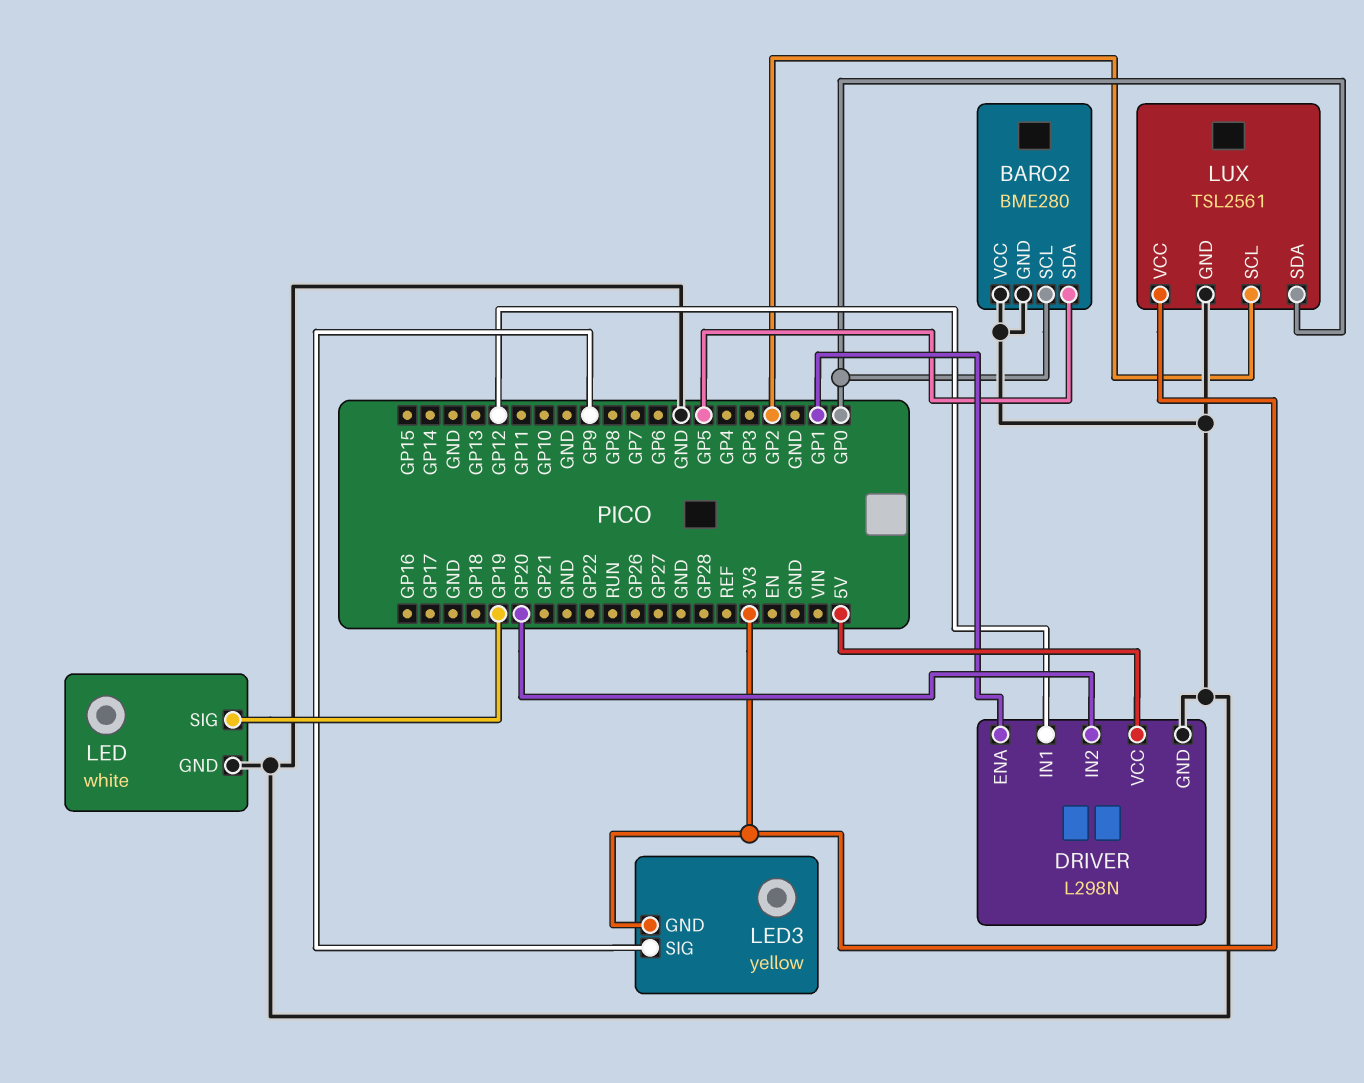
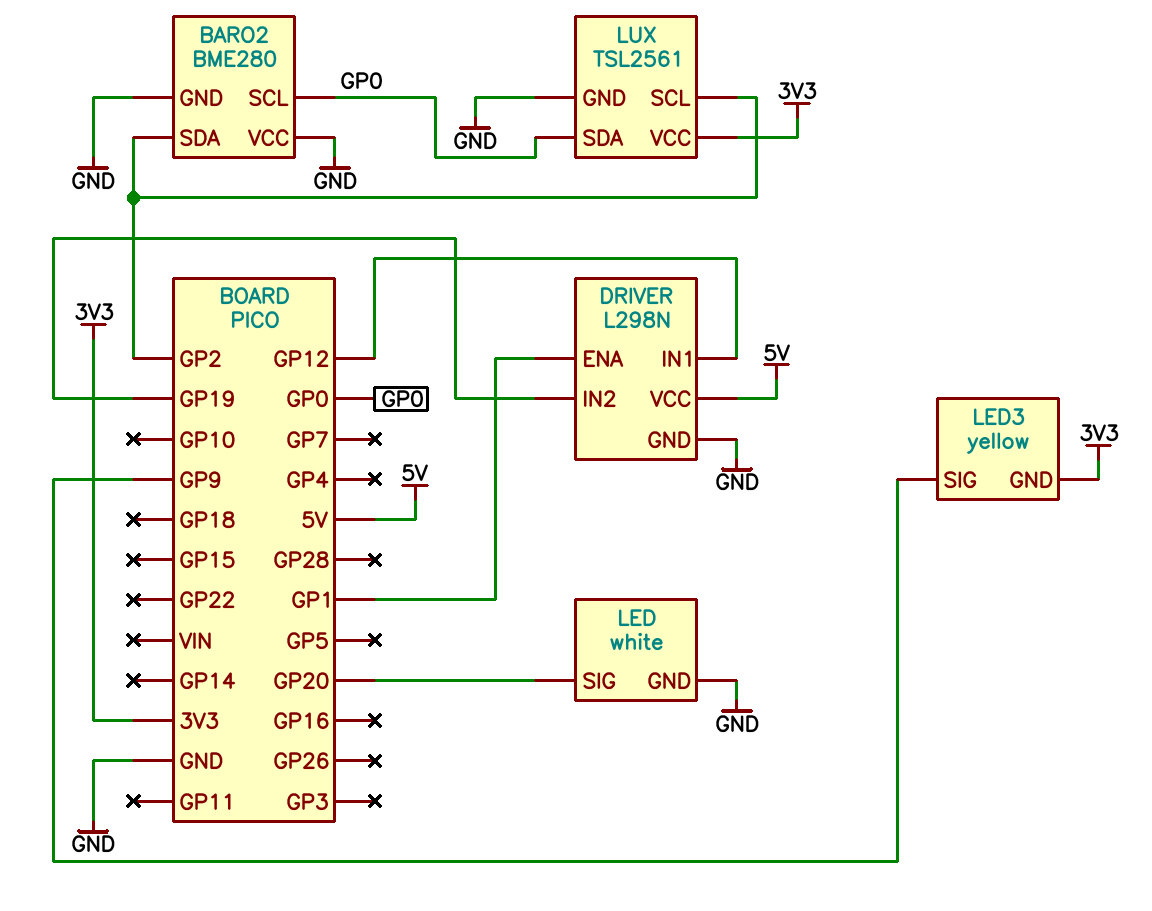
BARO2 pin SDA: GP5 -> GP2
DRIVER pin IN2: GP20 -> GP19
LED pin SIG: GP19 -> GP20

